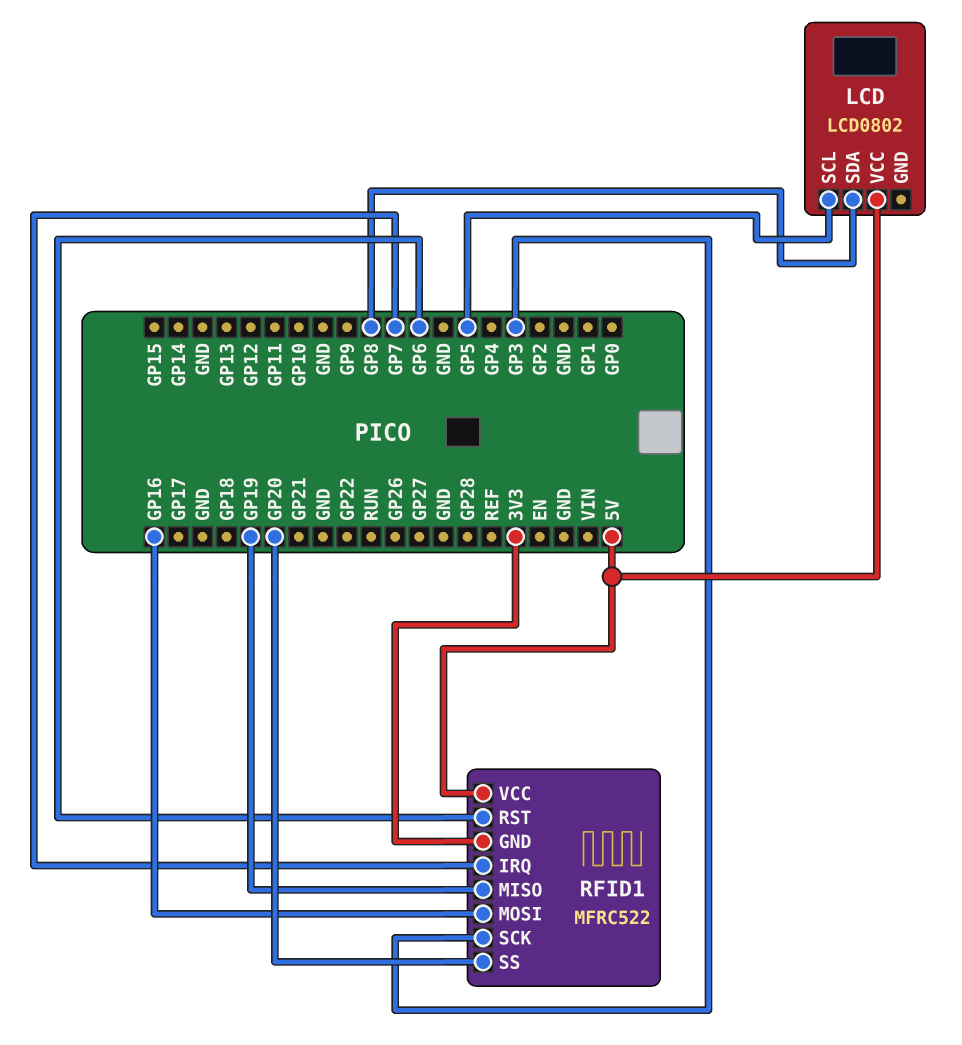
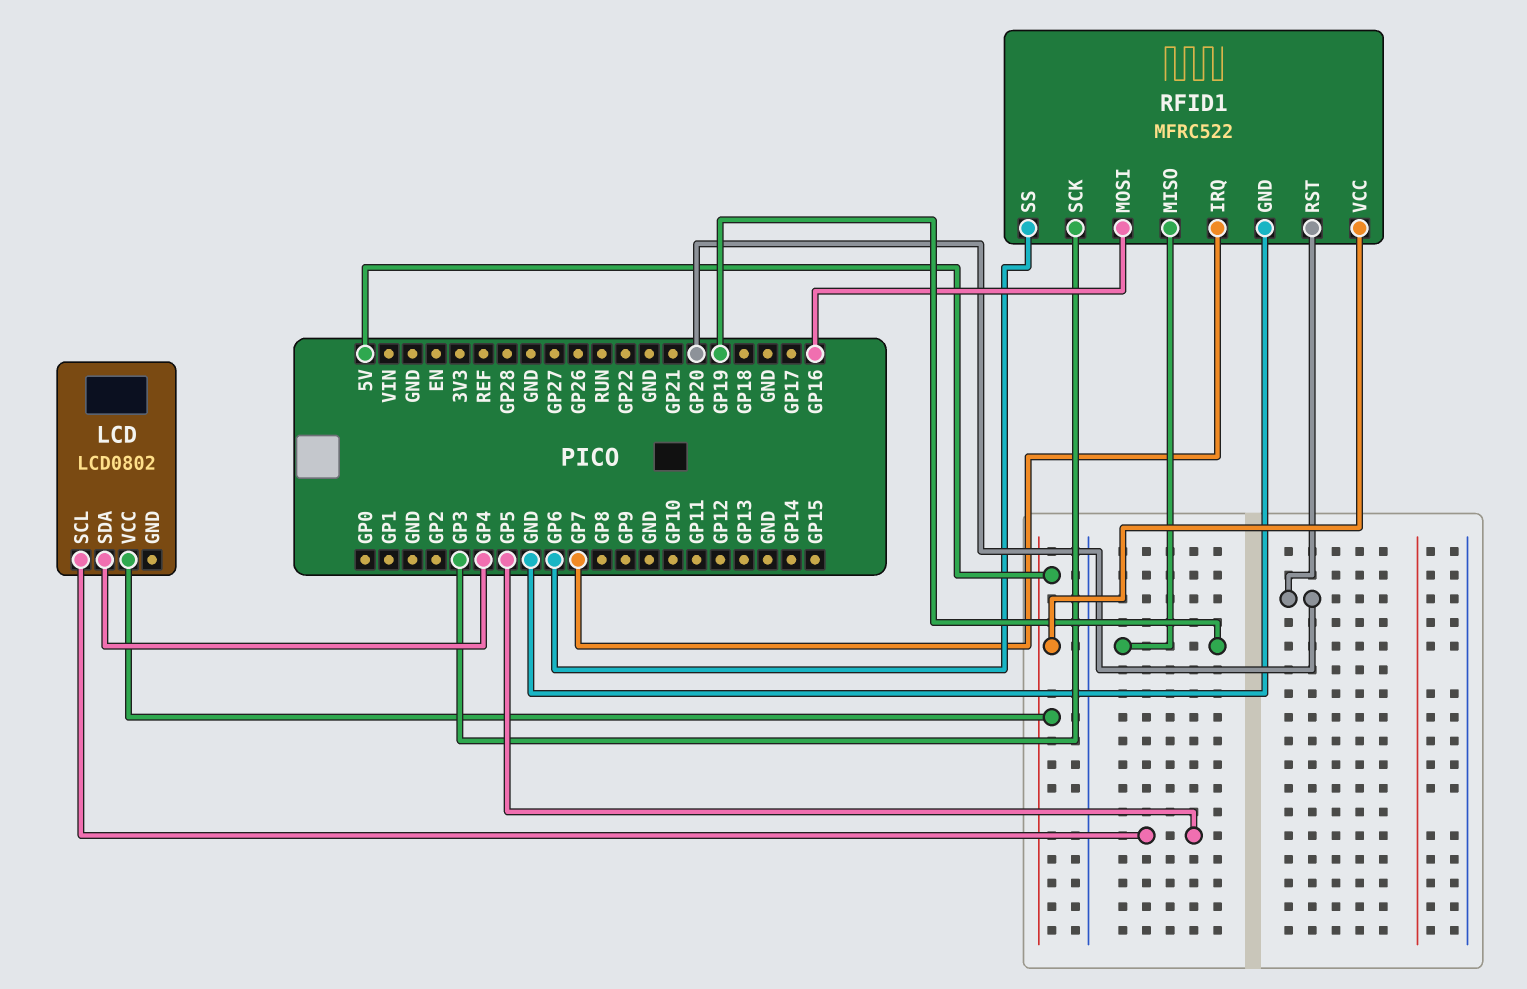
LCD pin SDA: GP8 -> GP4
RFID1 pin GND: 3V3 -> GND
RFID1 pin RST: GP6 -> GP20
RFID1 pin SS: GP20 -> GP6

